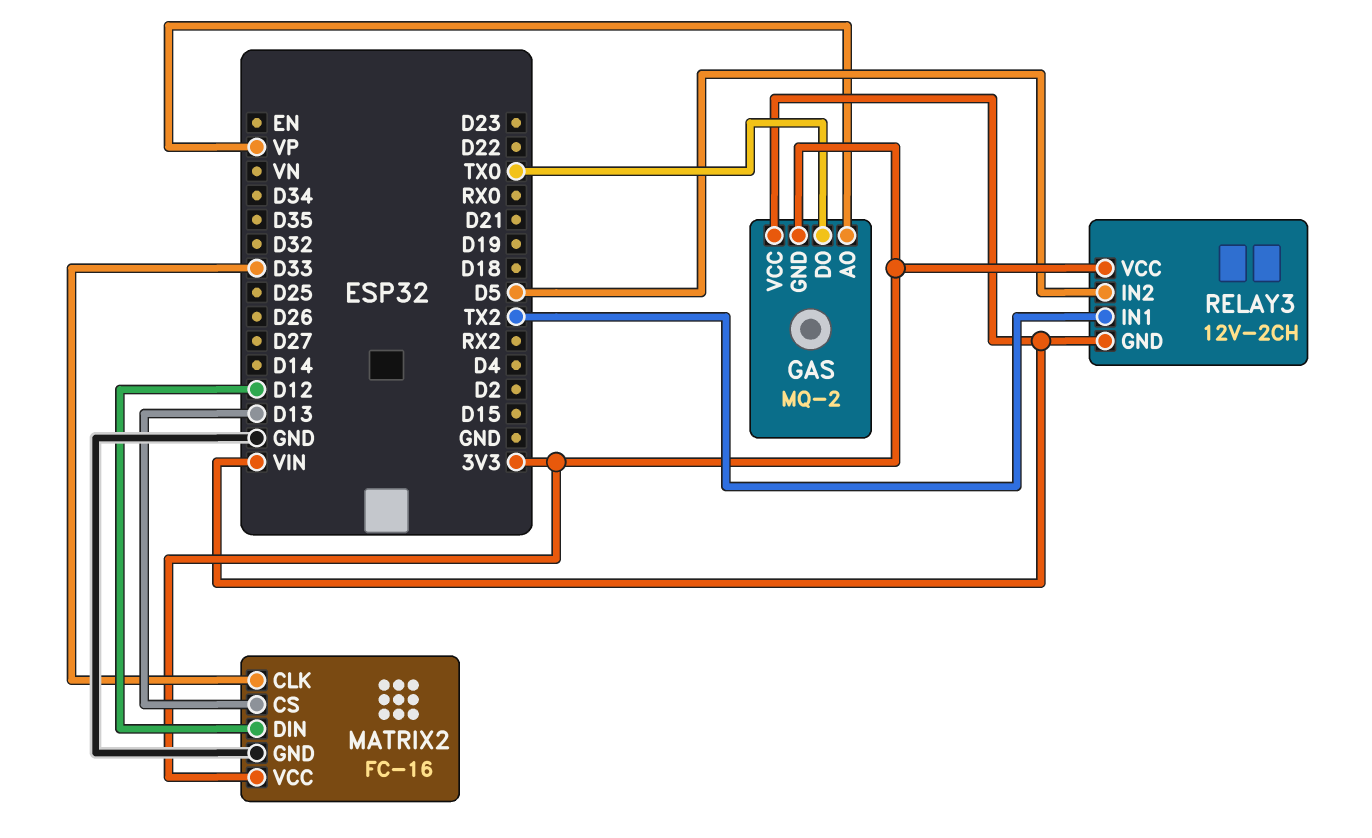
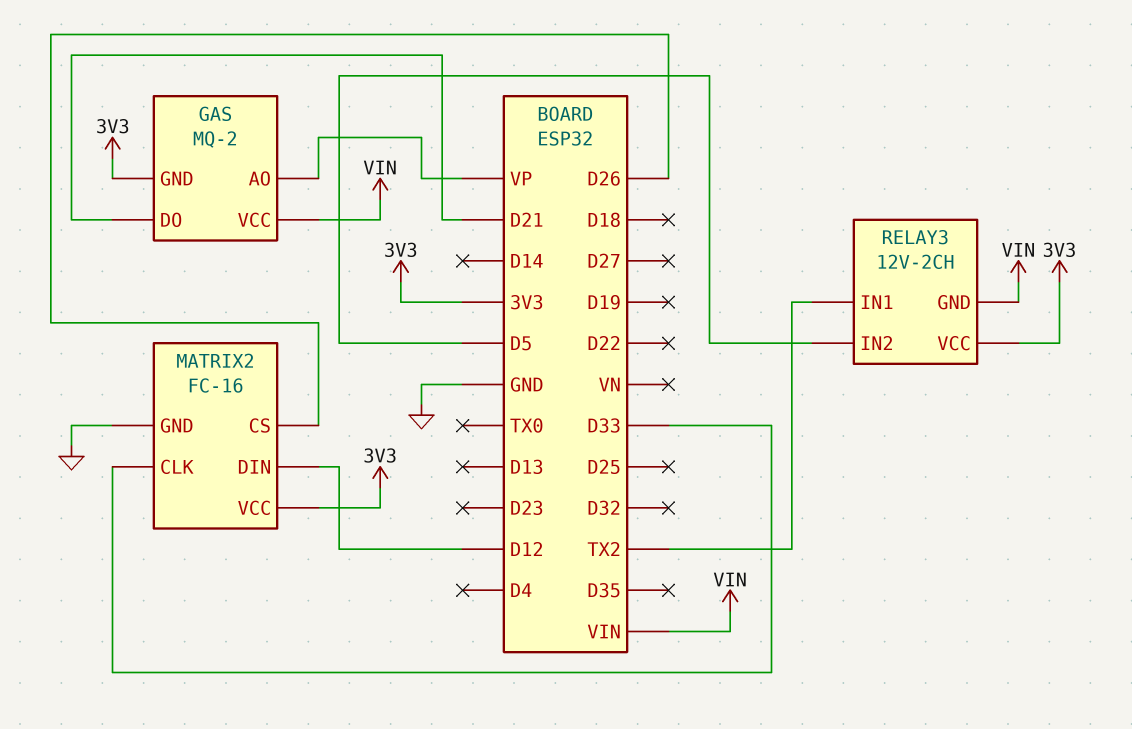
GAS pin DO: TX0 -> D21
MATRIX2 pin CS: D13 -> D26

